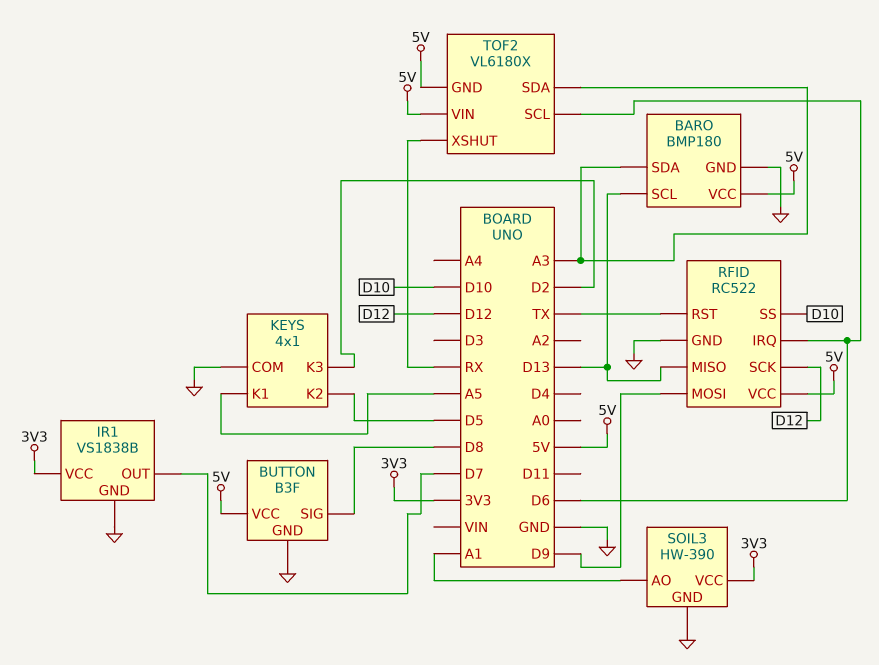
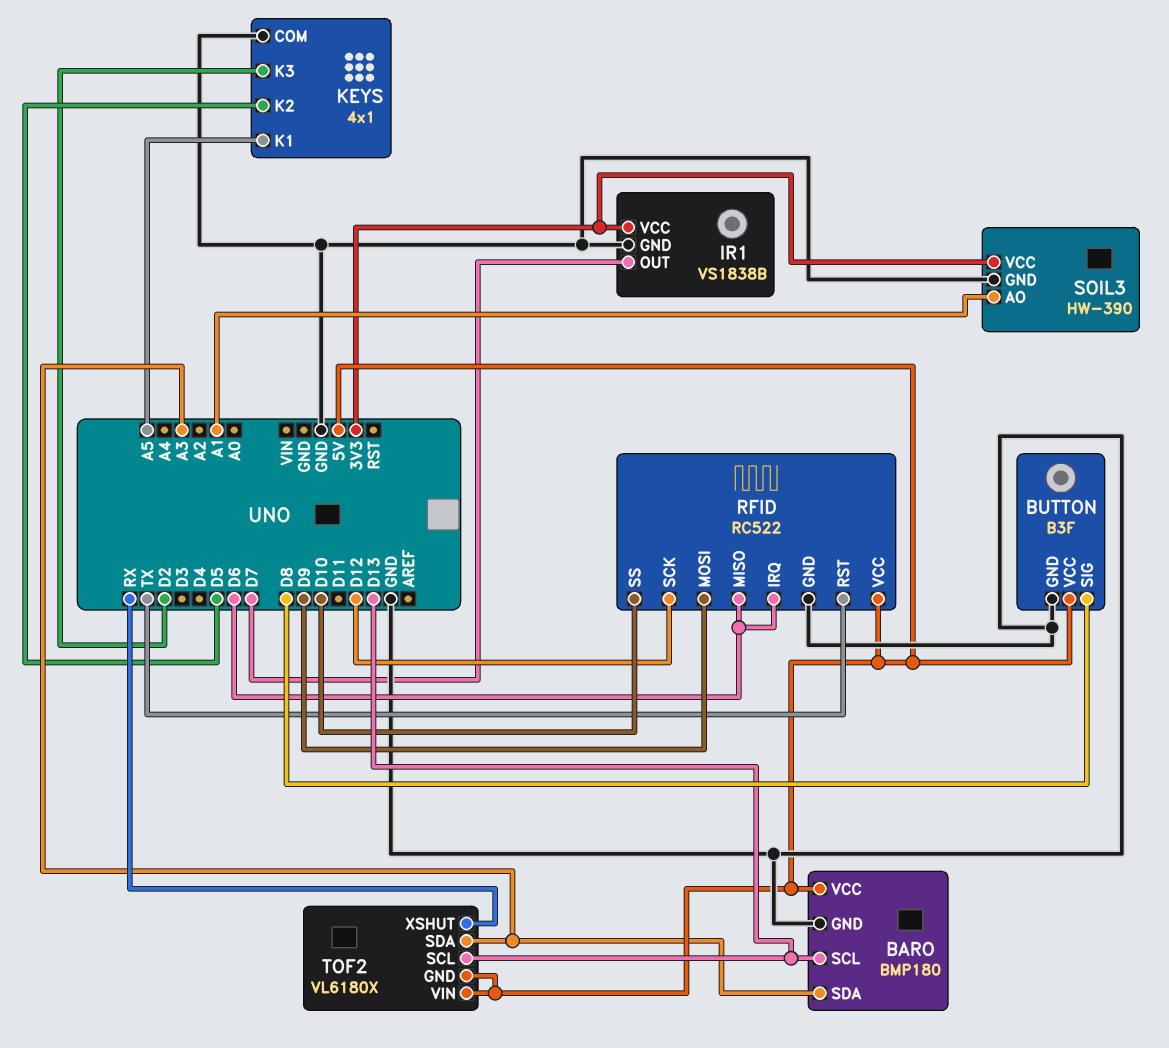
RFID pin MISO: D13 -> D6
TOF2 pin SCL: D6 -> D13

